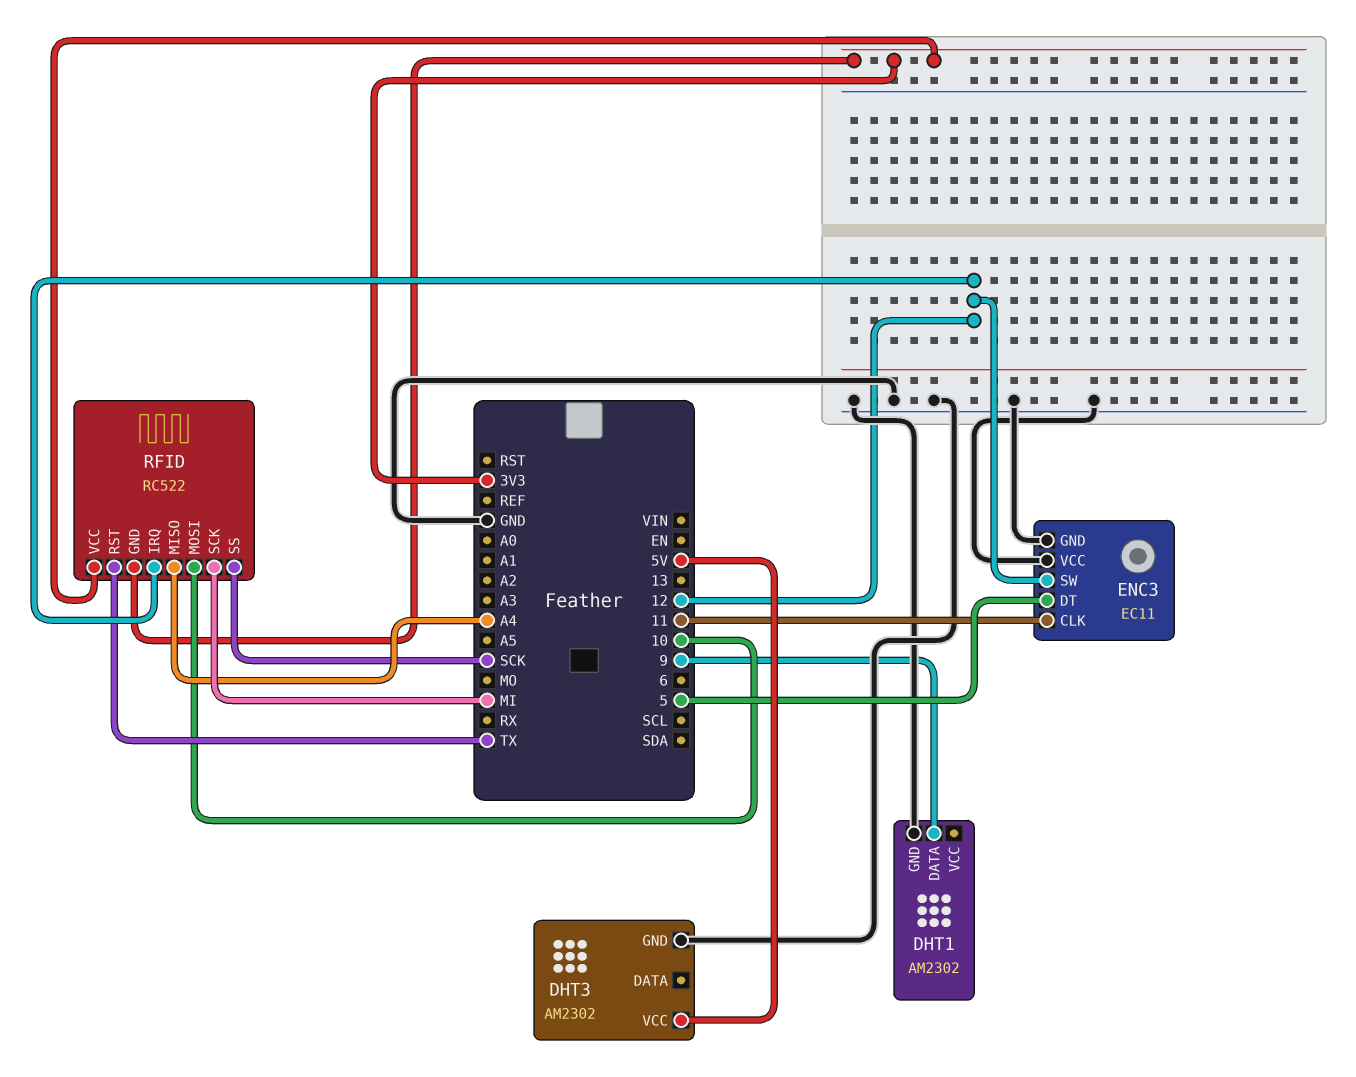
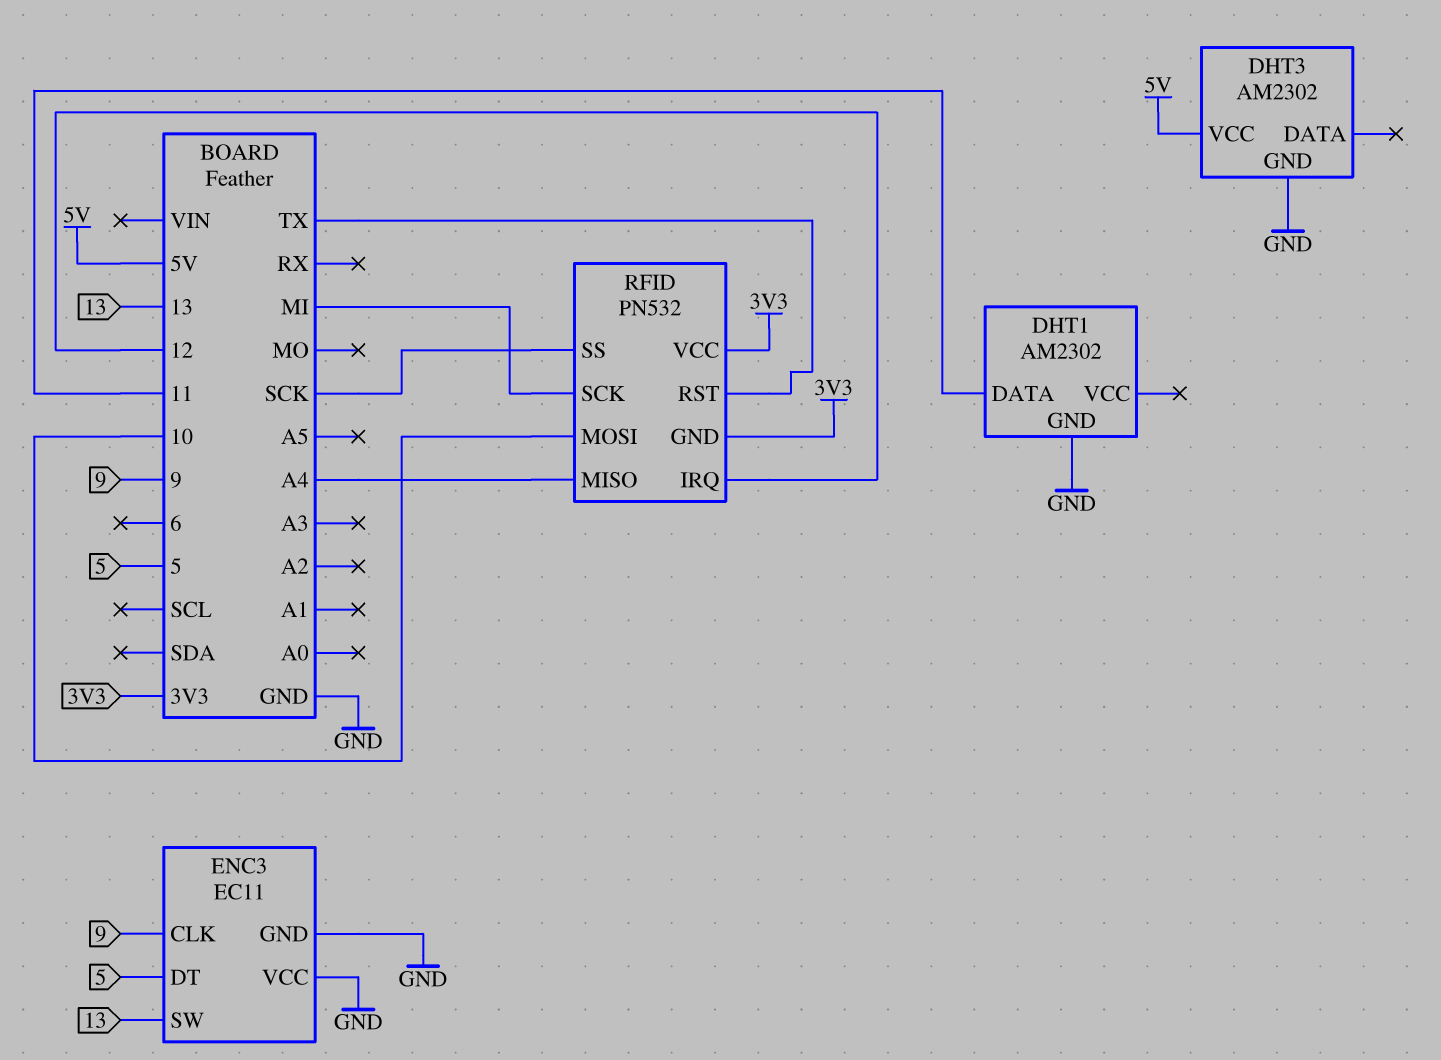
DHT1 pin DATA: 9 -> 11
ENC3 pin CLK: 11 -> 9
ENC3 pin SW: 12 -> 13
RFID: RC522 -> PN532

